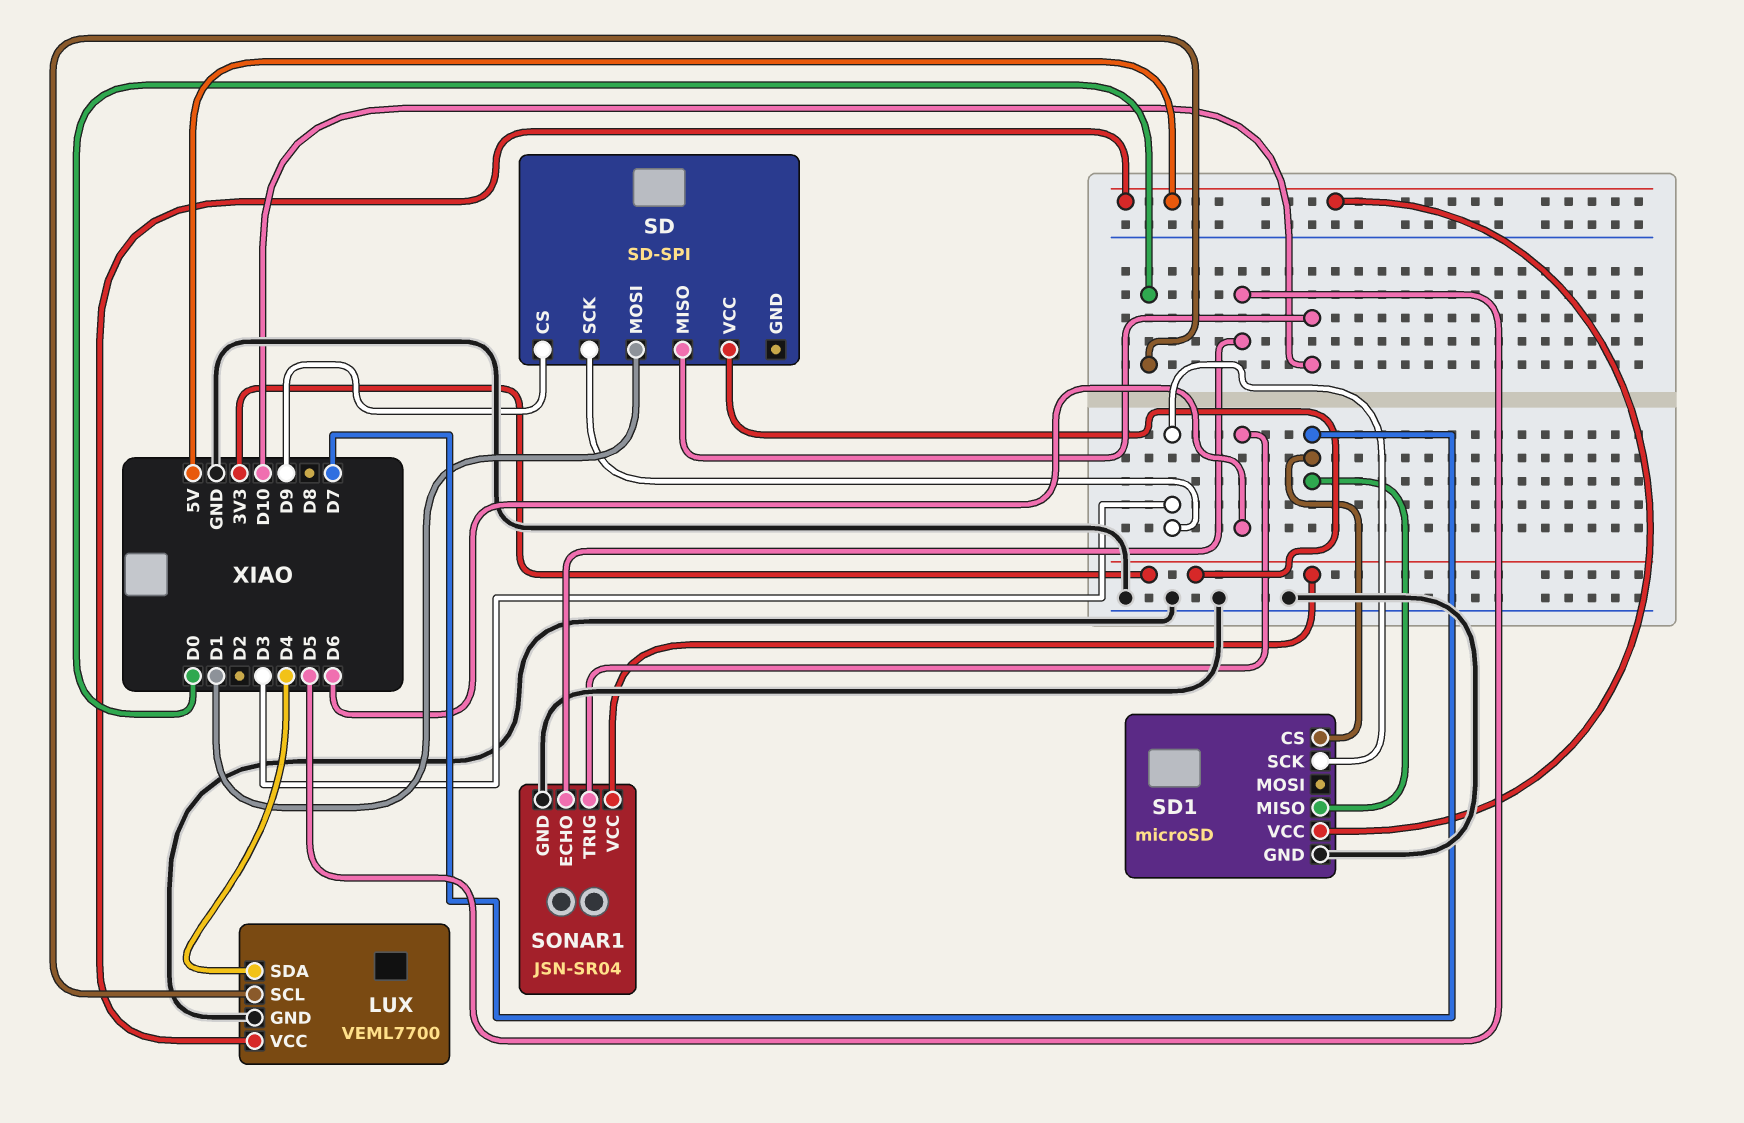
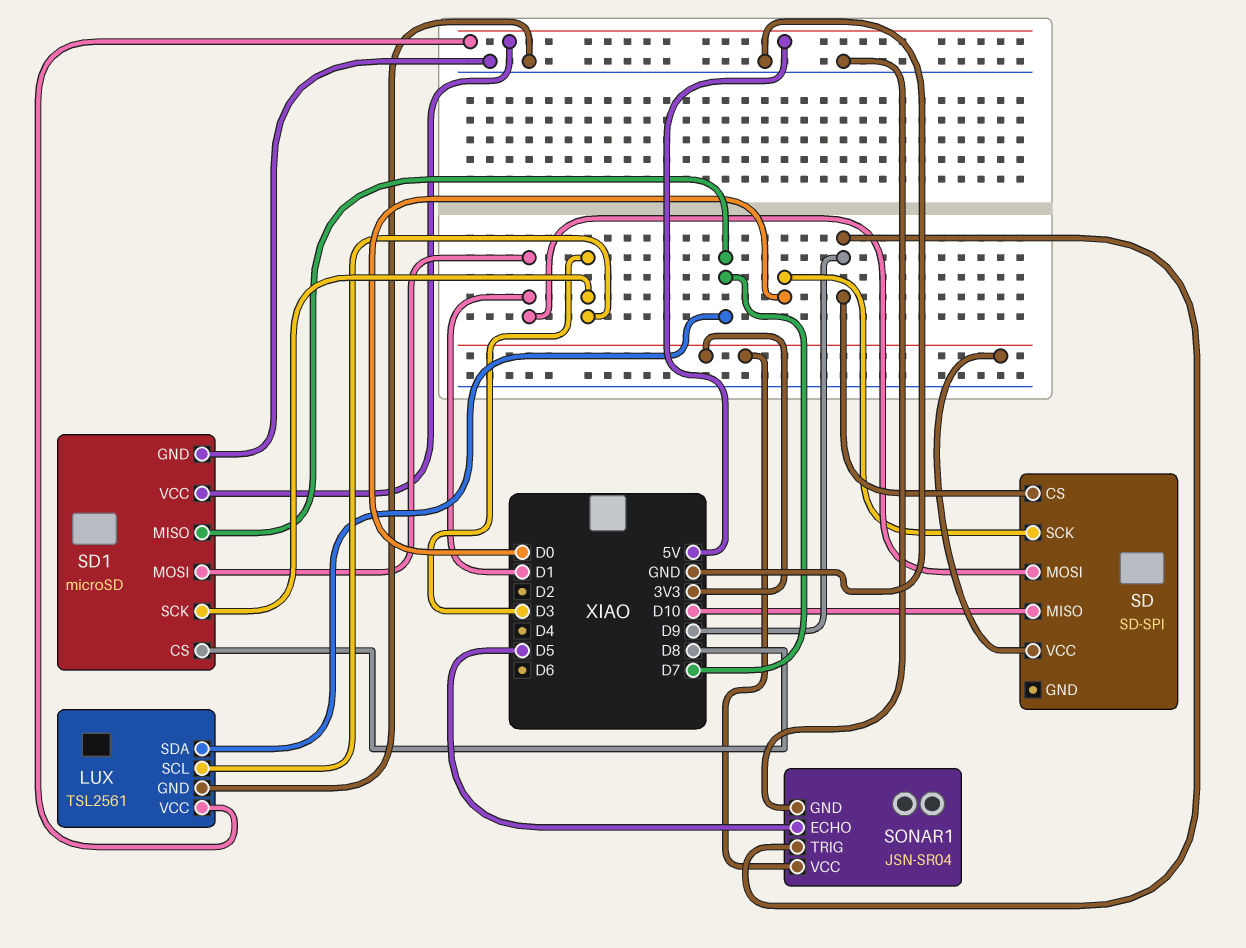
LUX: VEML7700 -> TSL2561
LUX pin SCL: D0 -> D3
LUX pin SDA: D4 -> D7
SD pin SCK: D3 -> D0
SD1 pin CS: D7 -> D8
SD1 pin MOSI: none -> D1
SONAR1 pin TRIG: D6 -> D9

